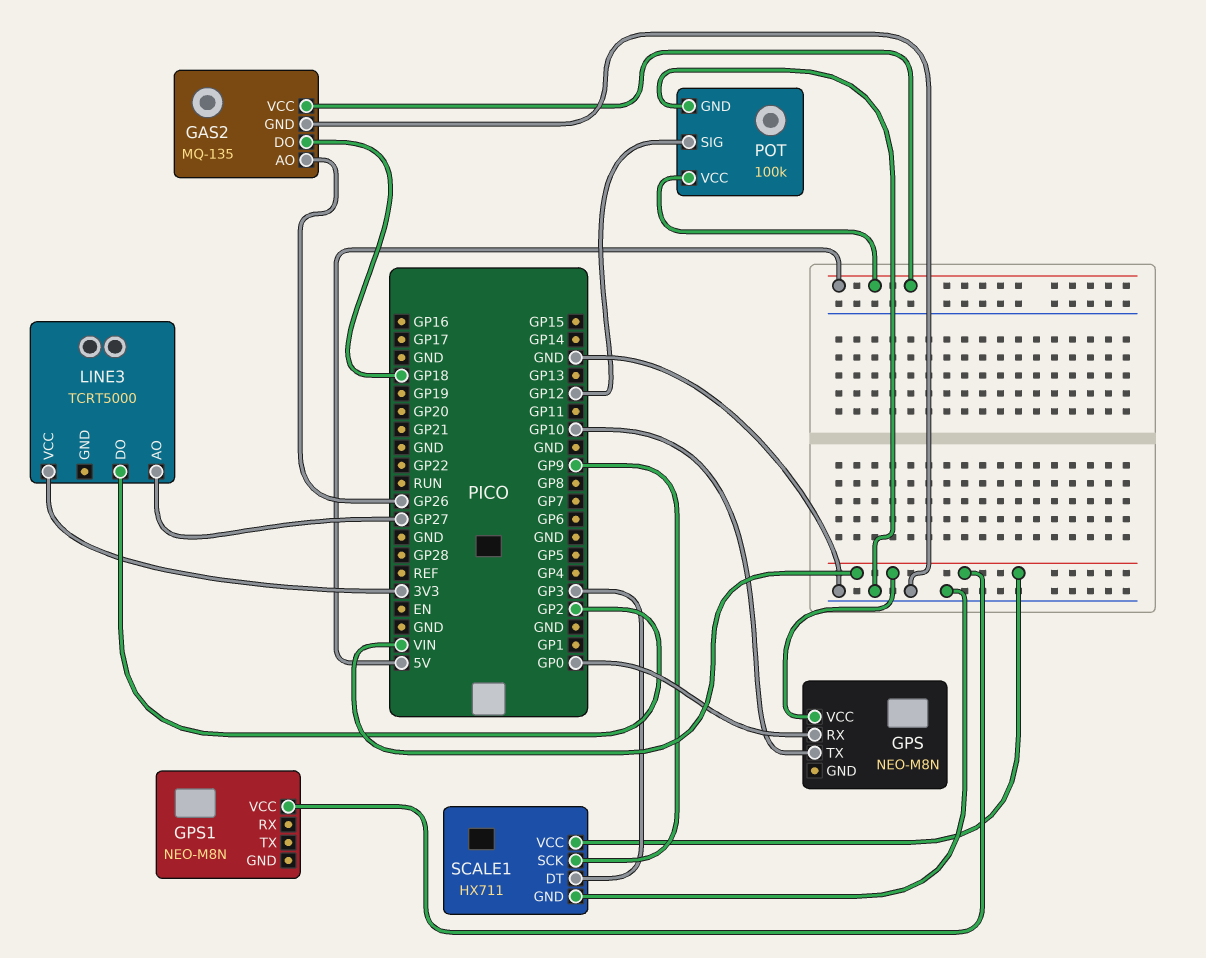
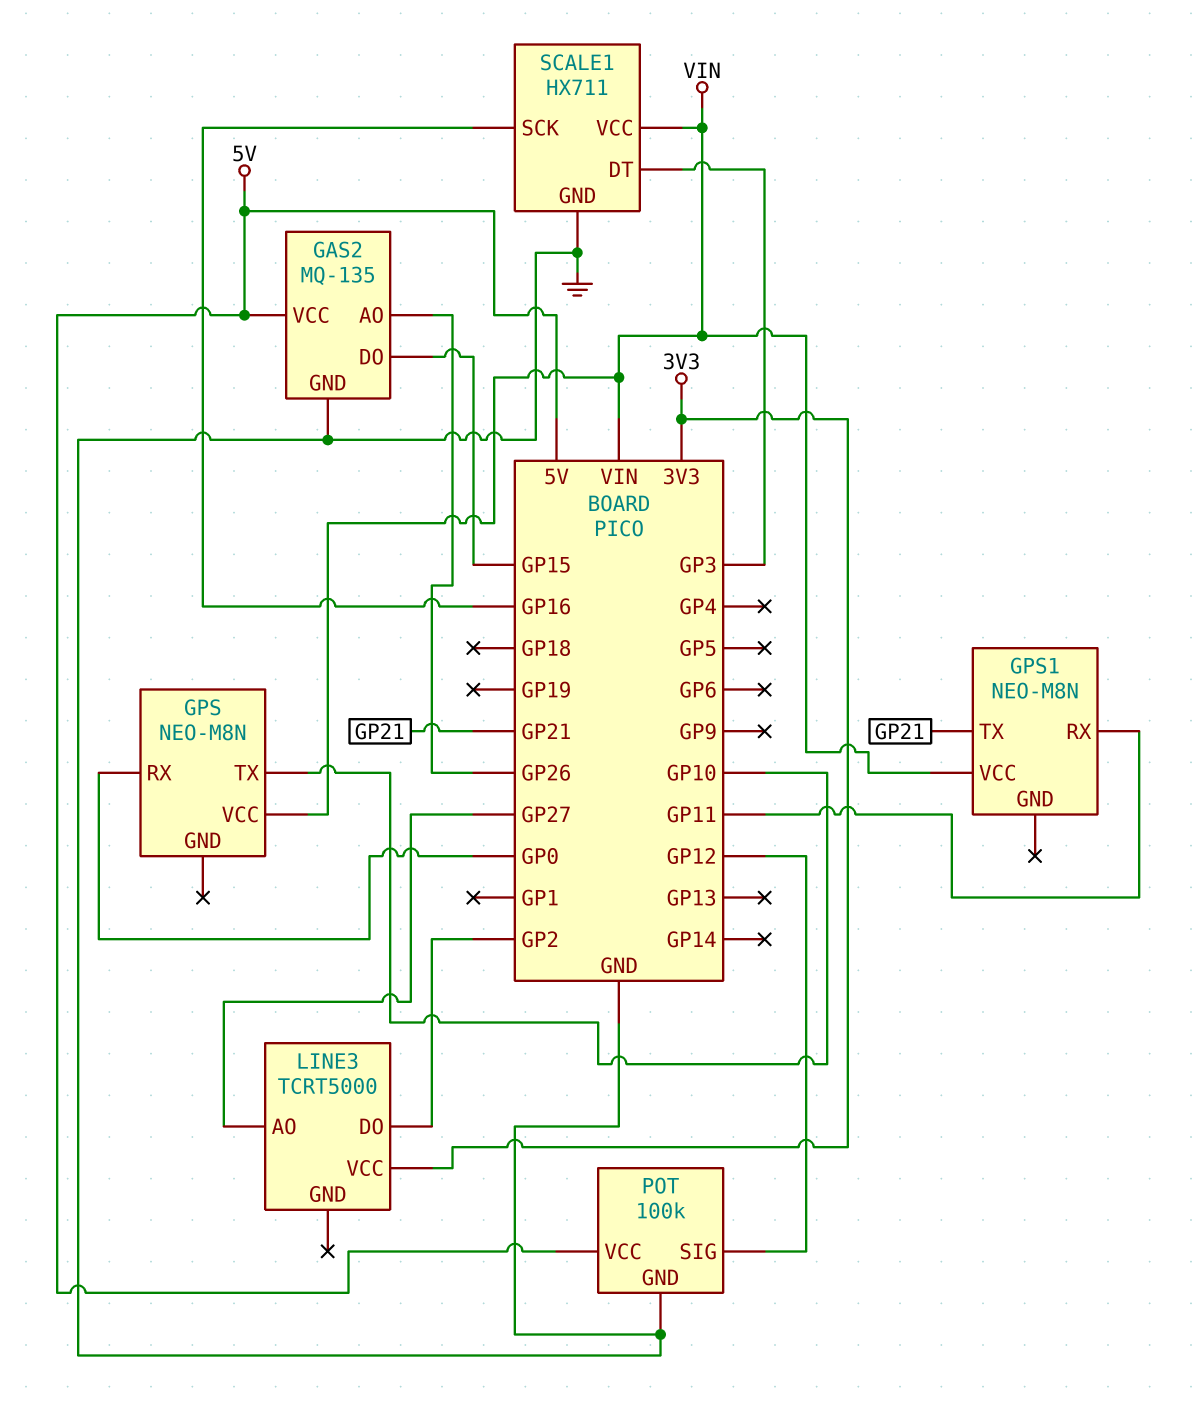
GAS2 pin DO: GP18 -> GP15
GPS1 pin RX: none -> GP11
GPS1 pin TX: none -> GP21
SCALE1 pin SCK: GP9 -> GP16

